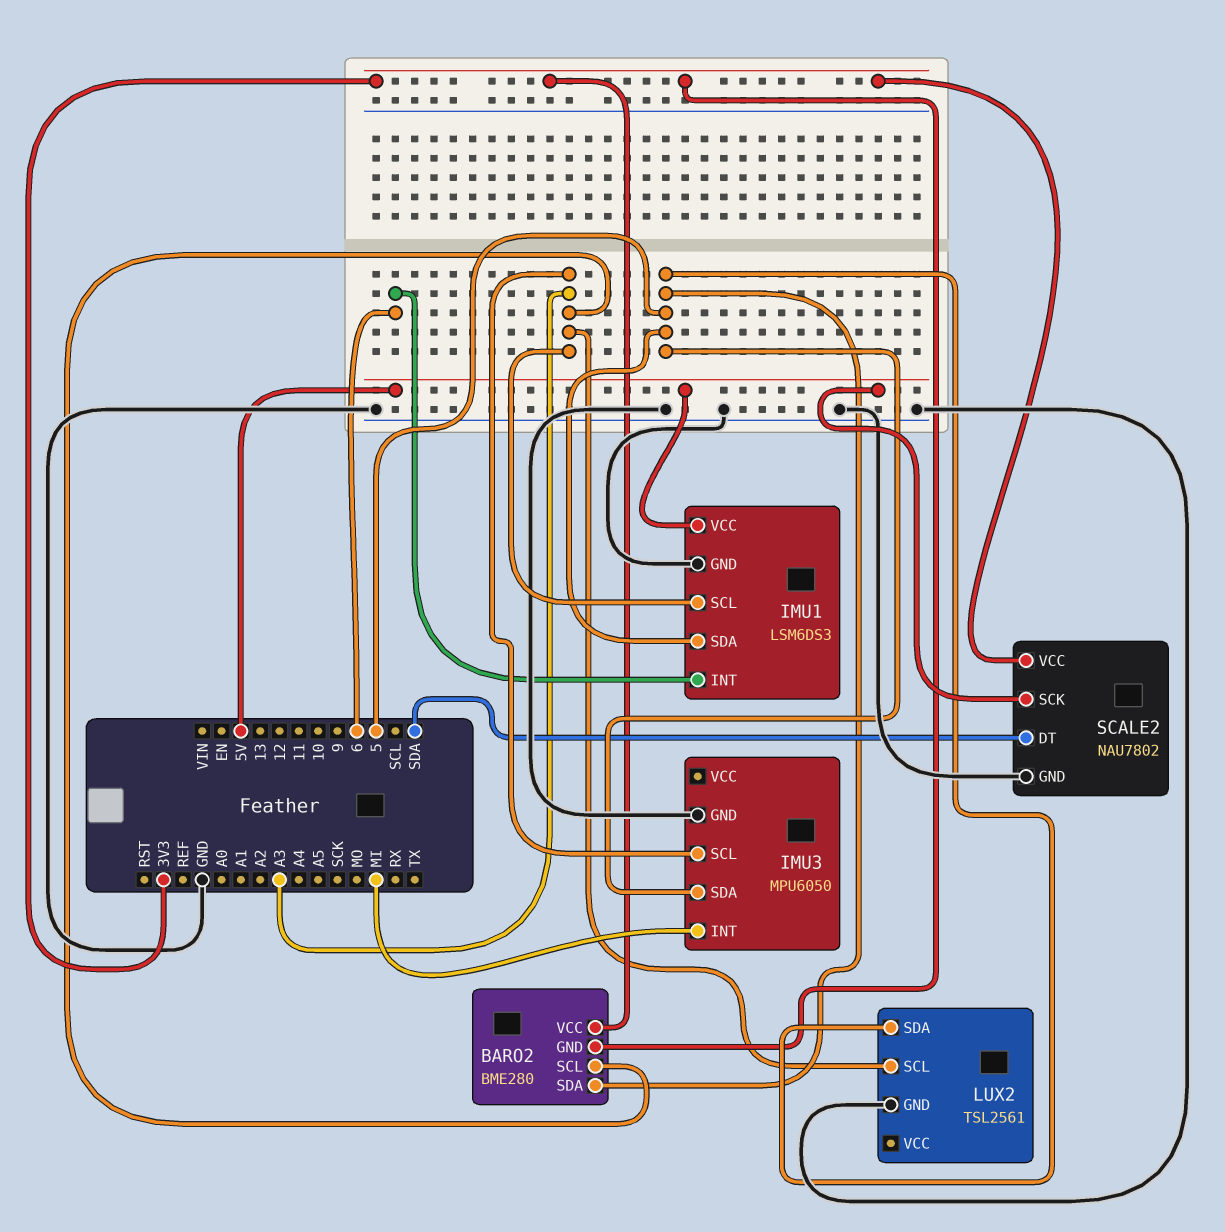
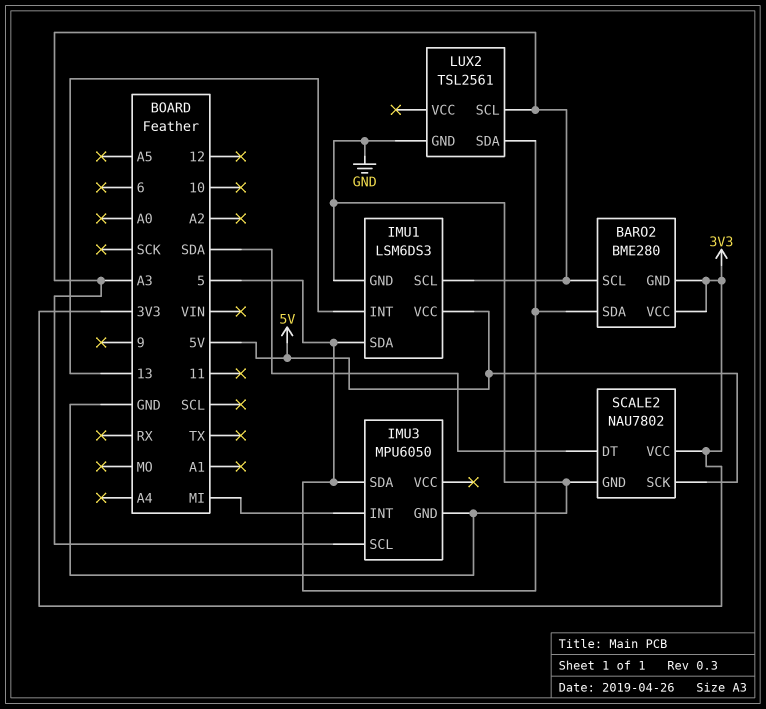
IMU1 pin INT: 6 -> 13

